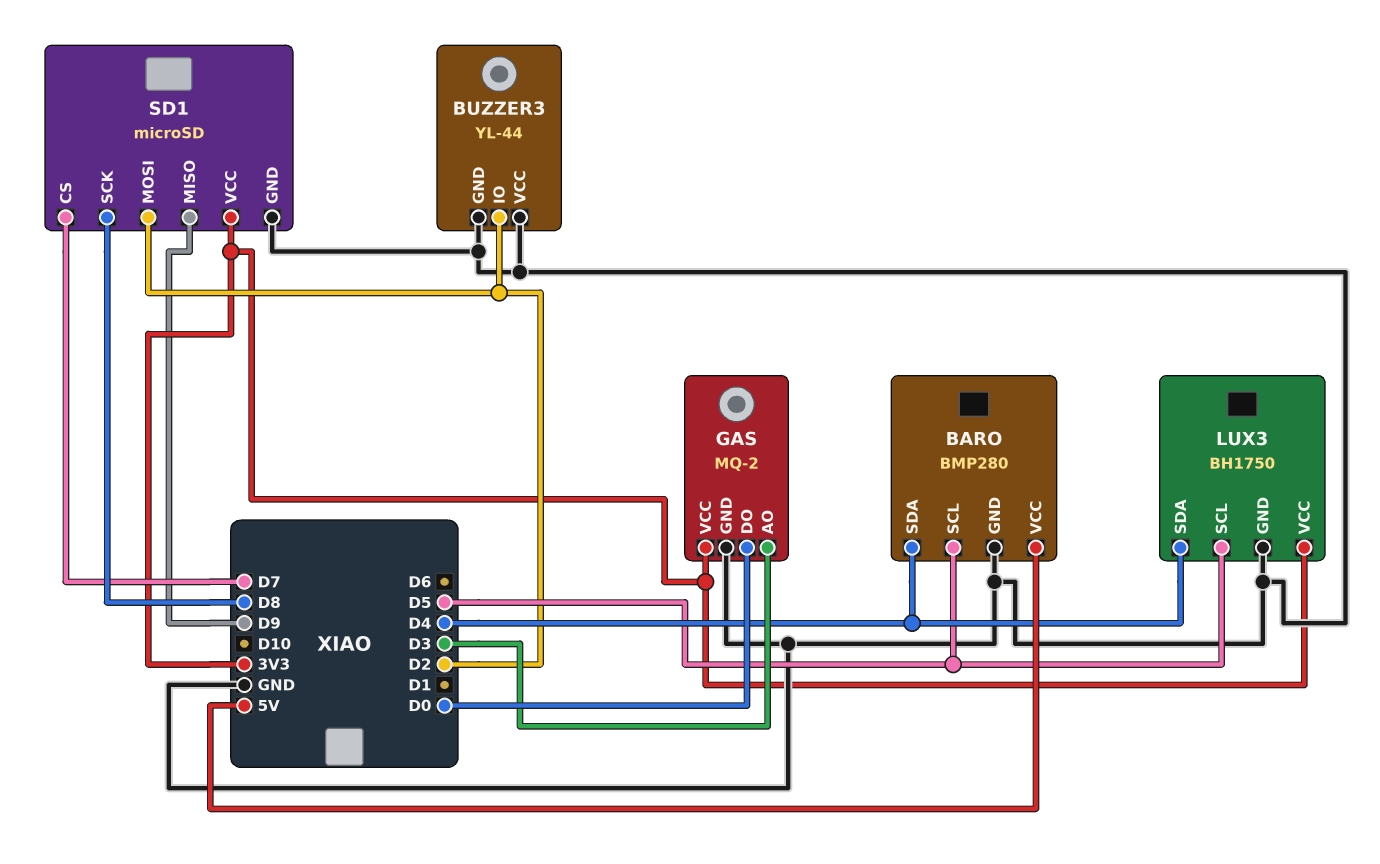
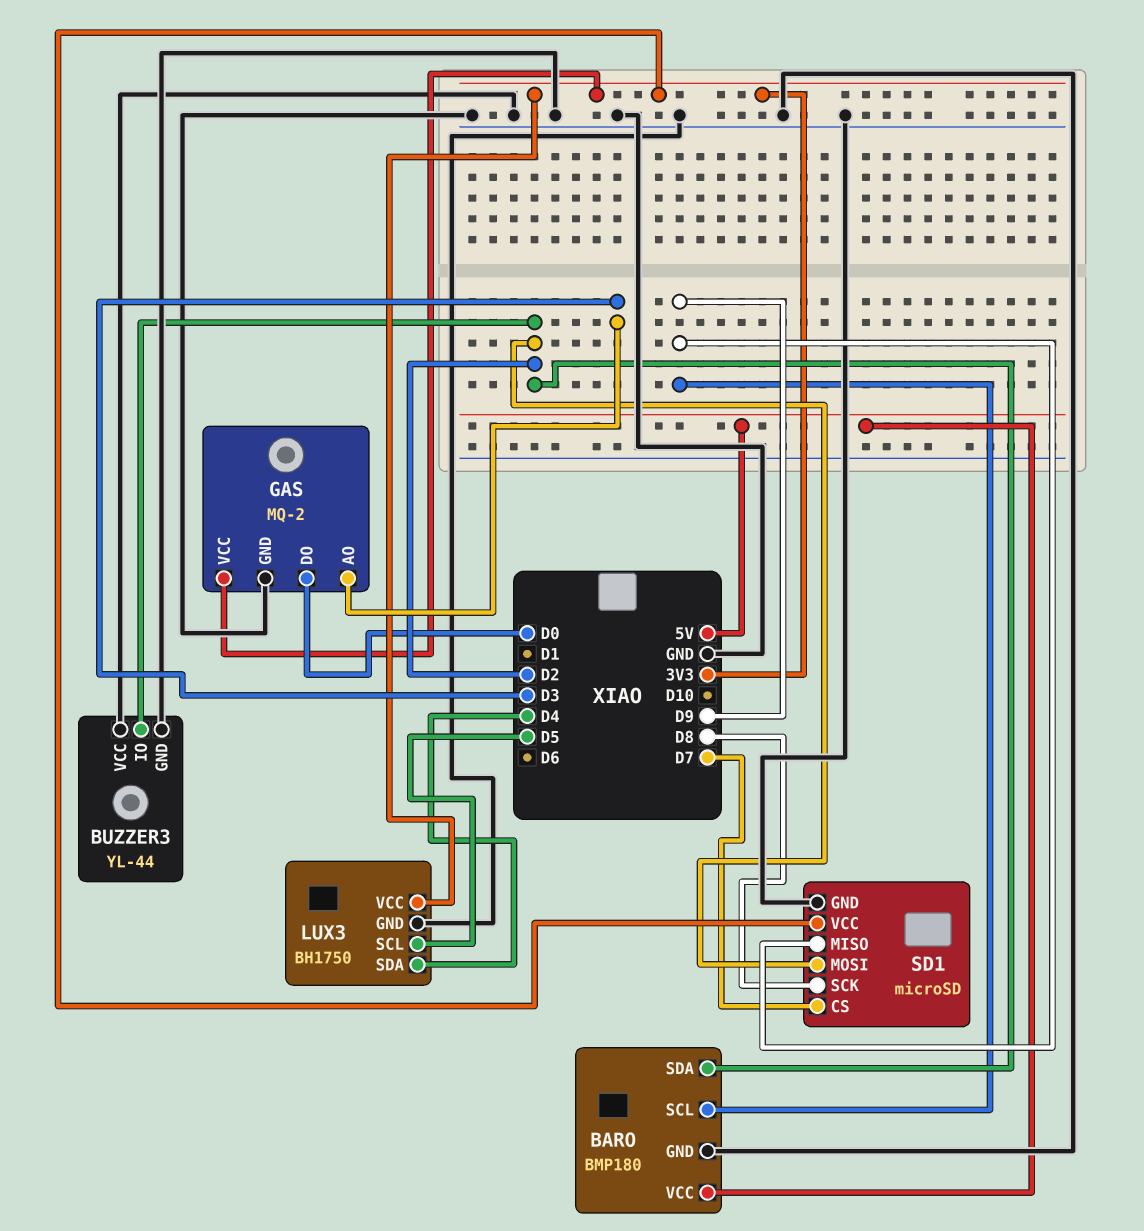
BARO: BMP280 -> BMP180
BARO pin SCL: D5 -> D9
BARO pin SDA: D4 -> D2

